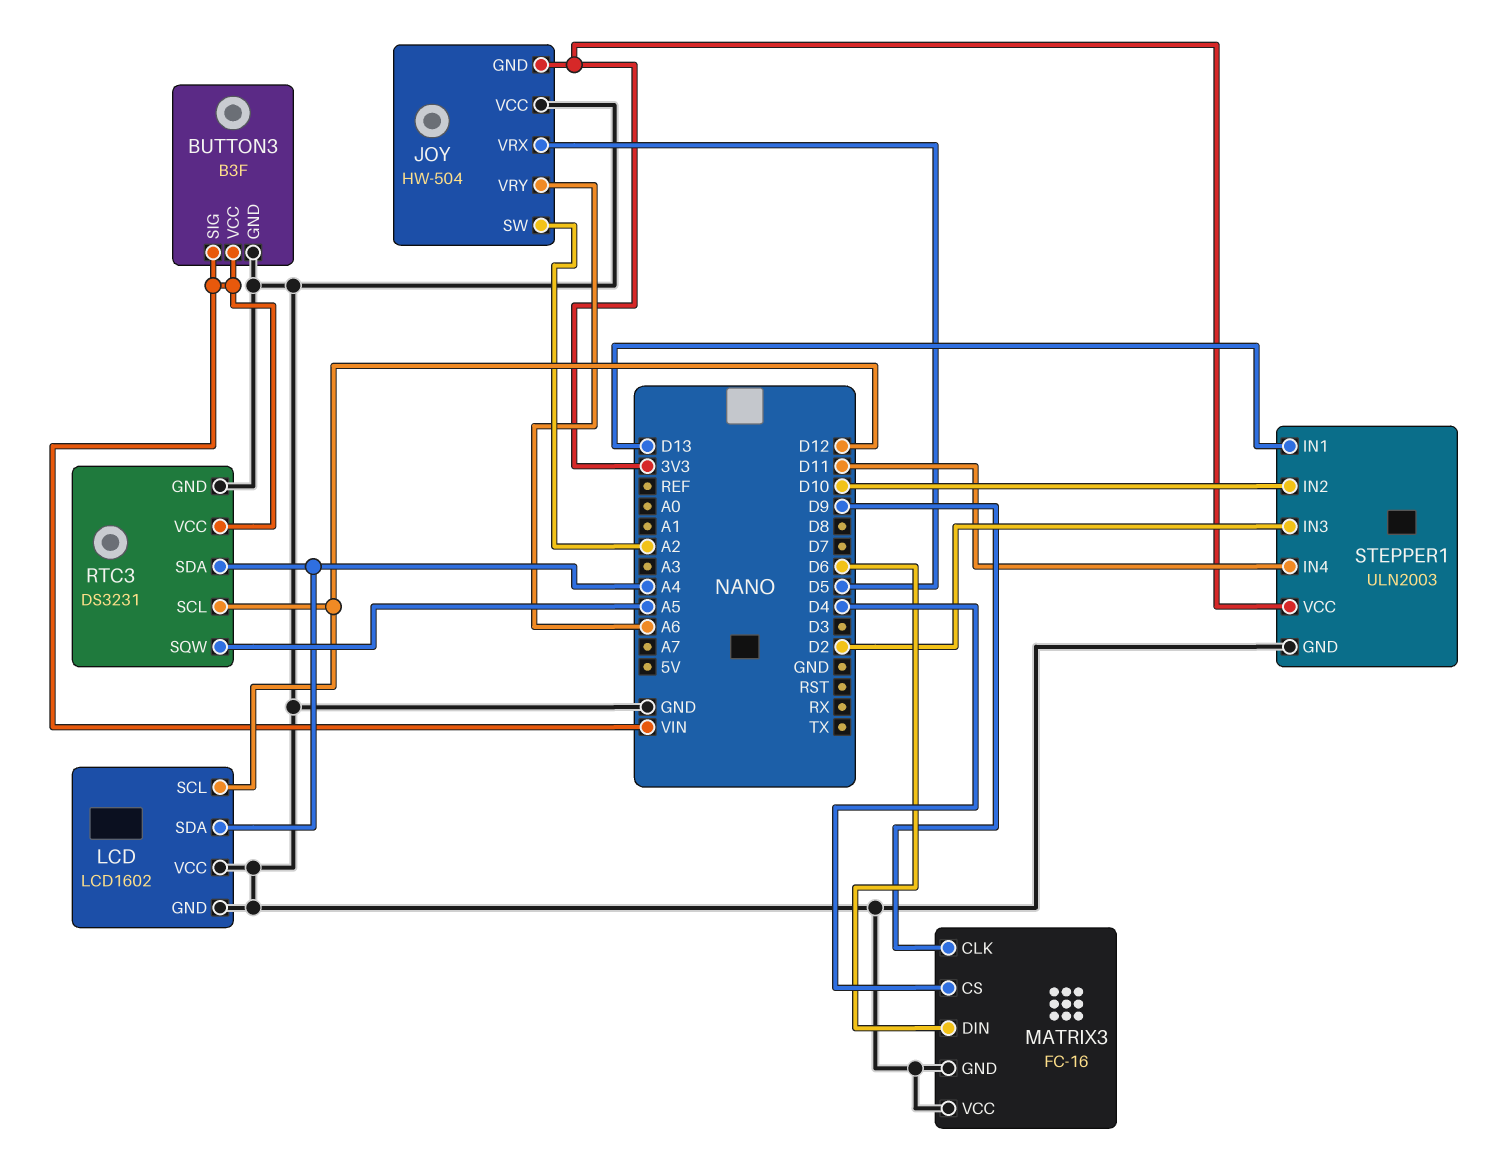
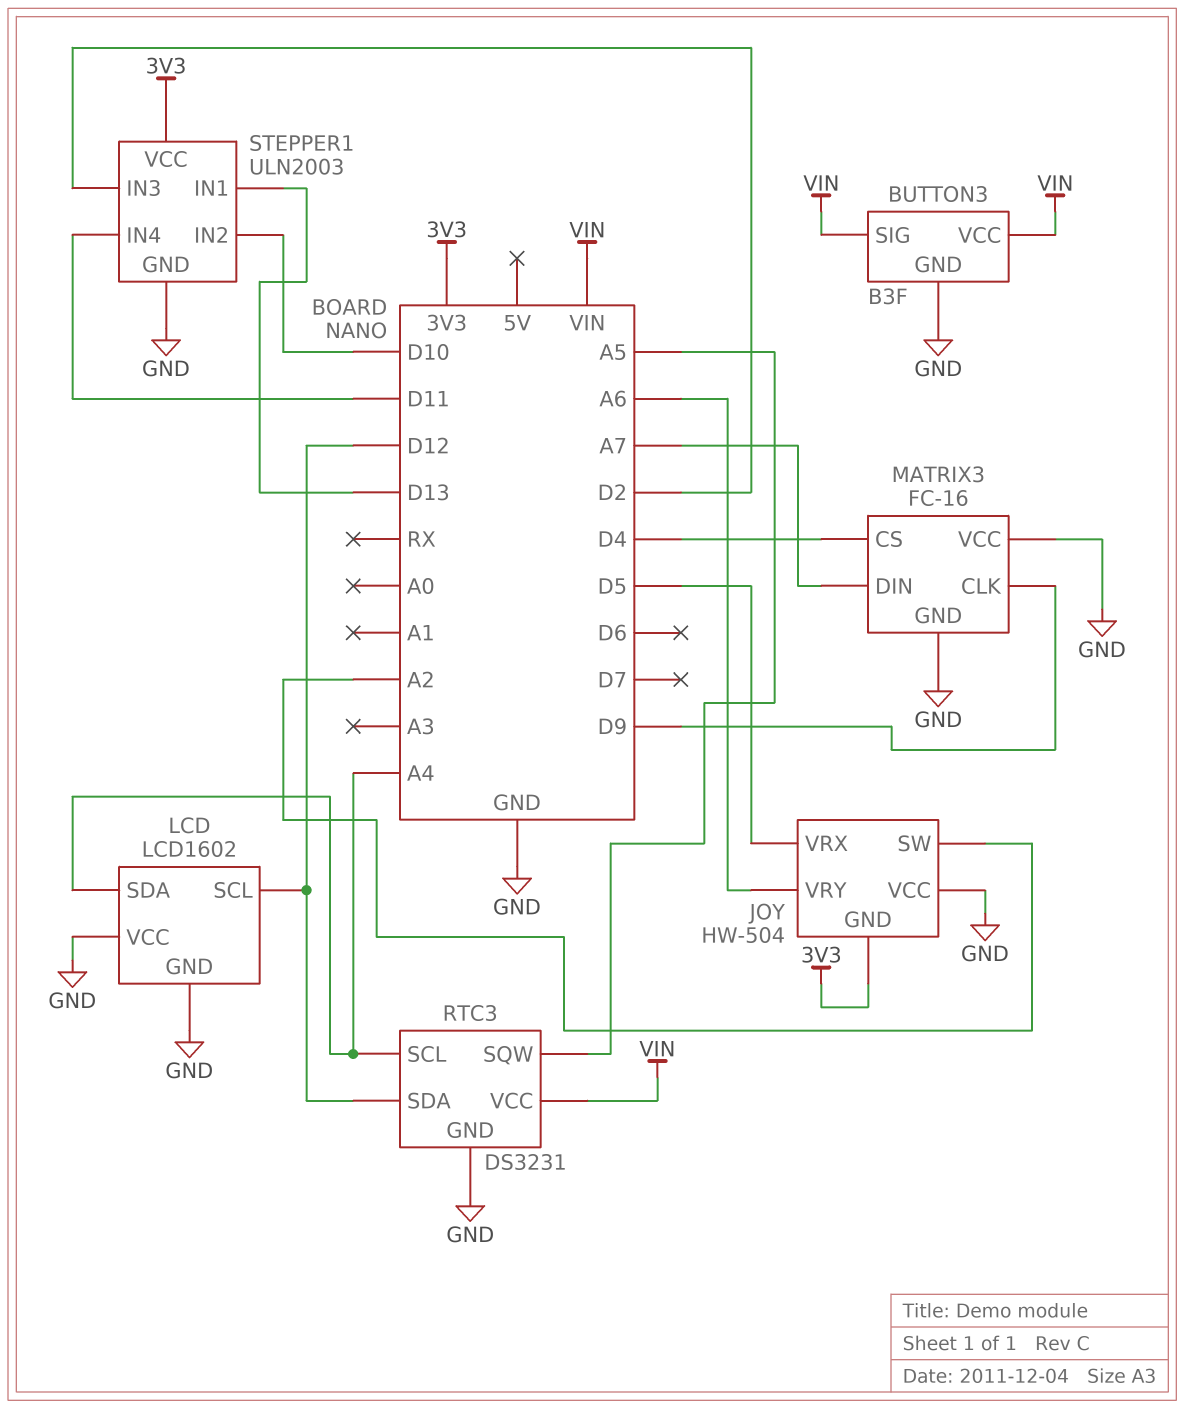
MATRIX3 pin DIN: D6 -> A7
RTC3 pin SCL: D12 -> A4
RTC3 pin SDA: A4 -> D12

